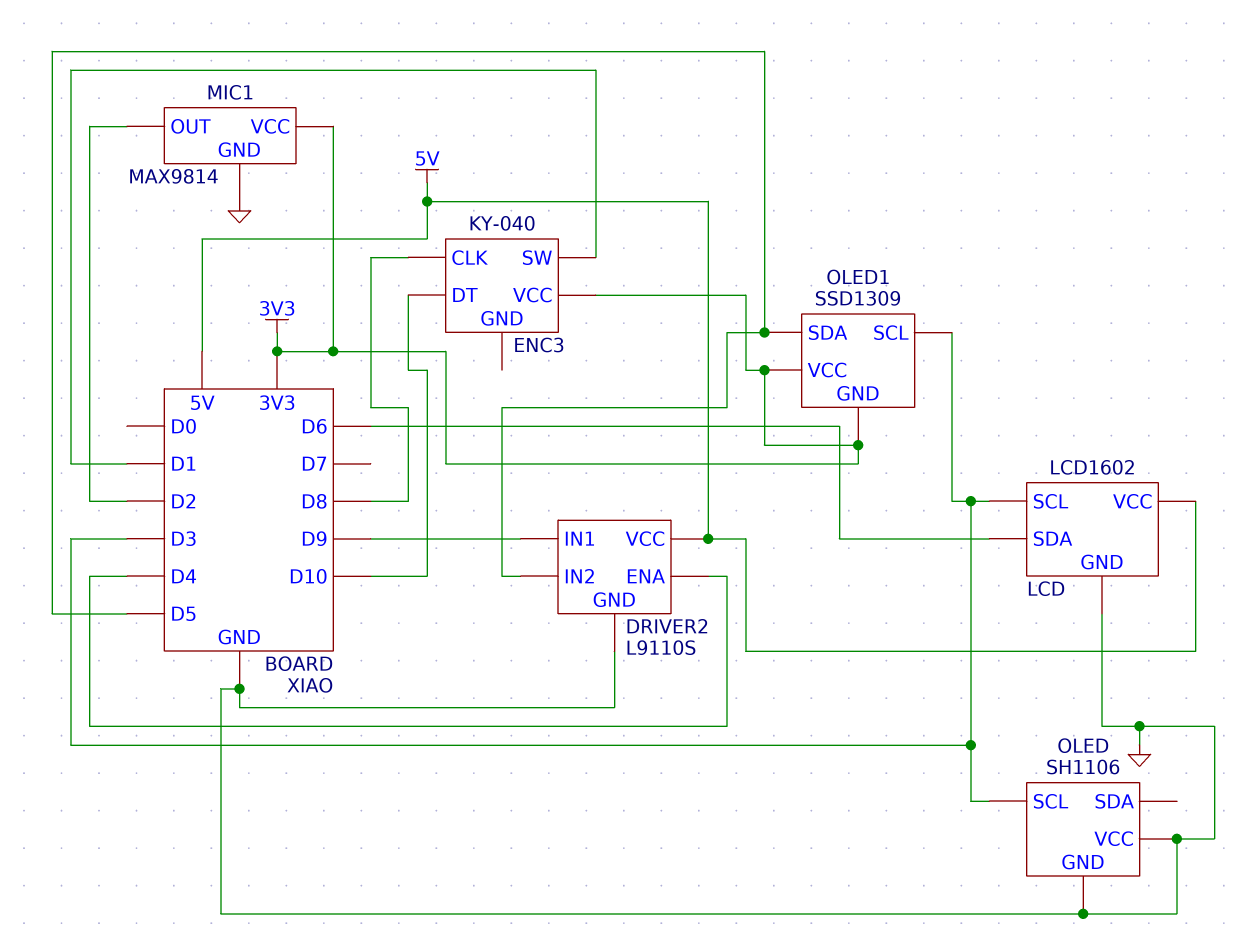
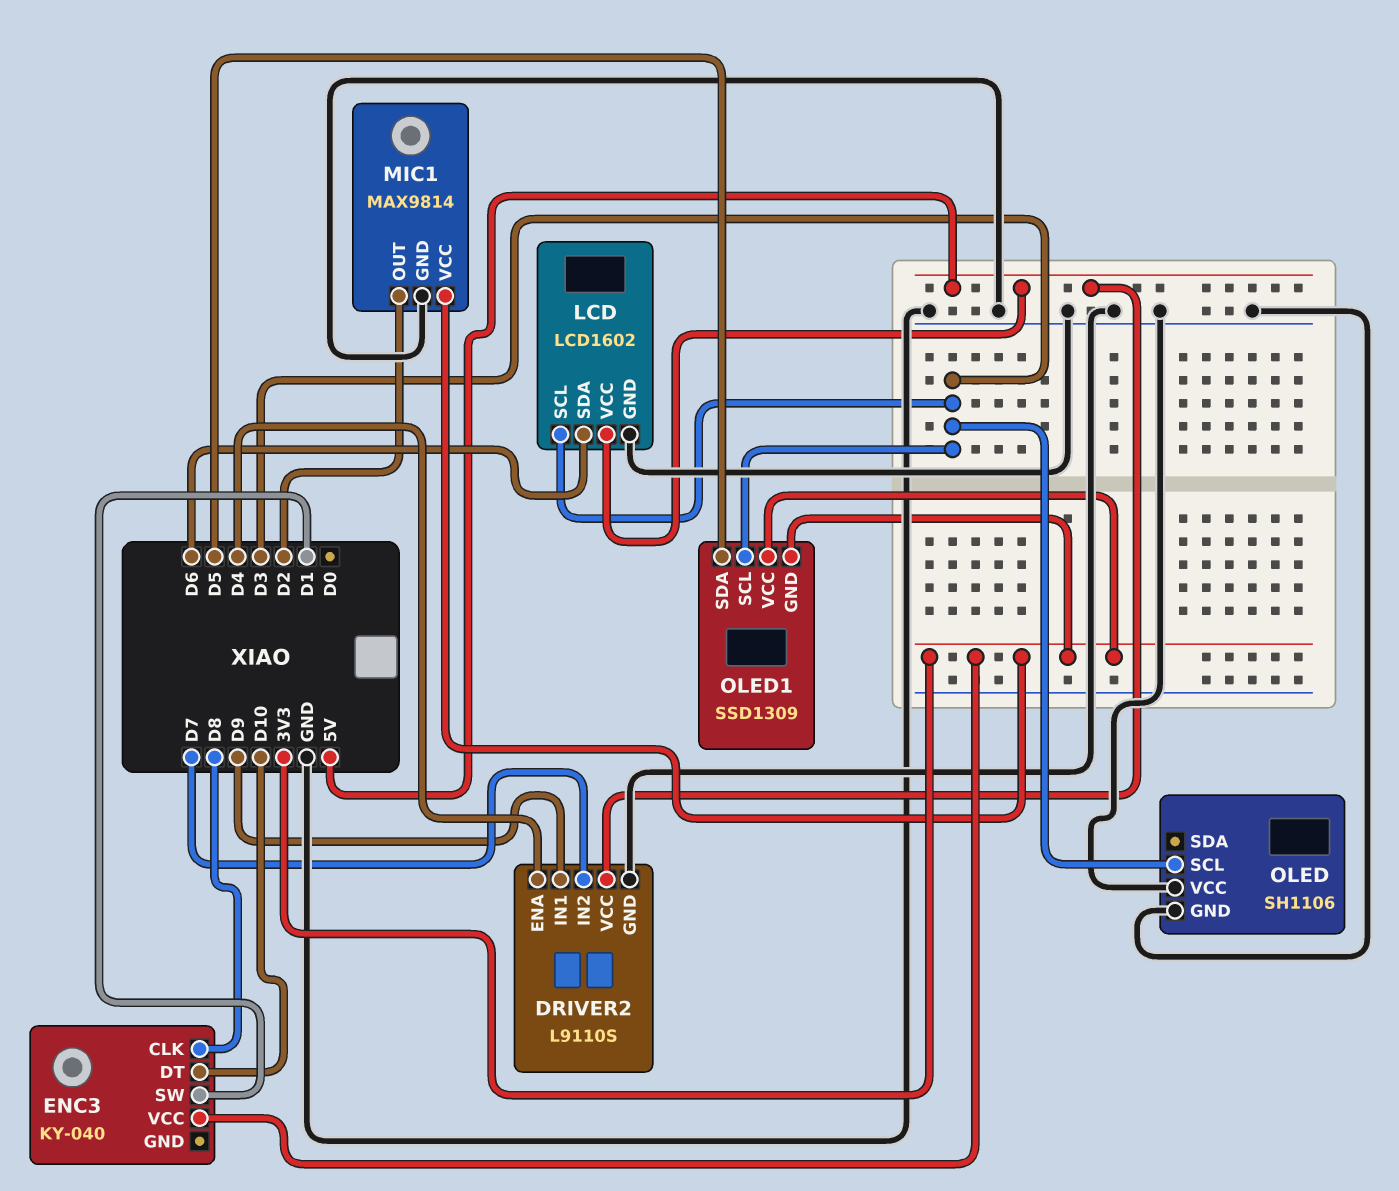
DRIVER2 pin IN2: D5 -> D7

